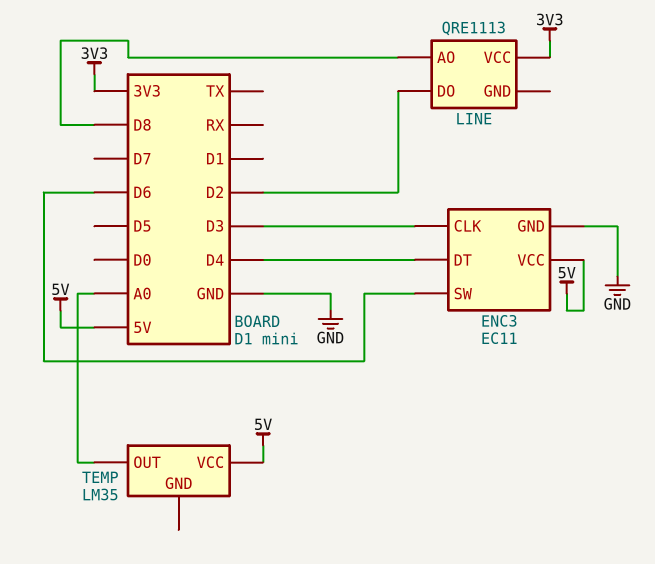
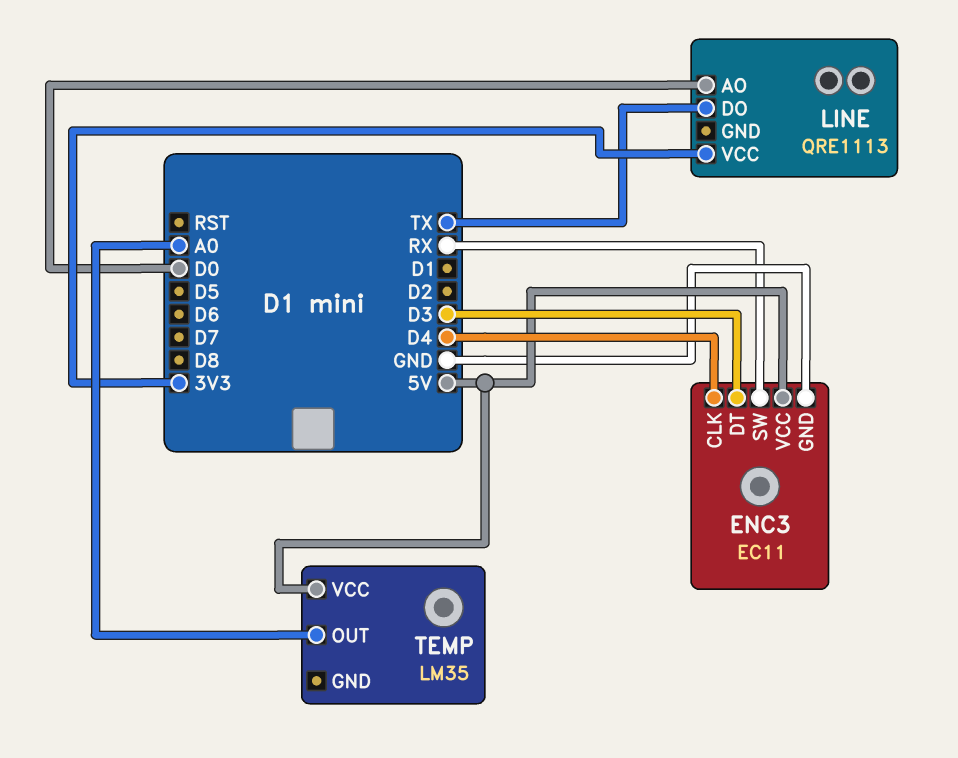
ENC3 pin CLK: D3 -> D4
ENC3 pin DT: D4 -> D3
ENC3 pin SW: D6 -> RX
LINE pin AO: D8 -> D0
LINE pin DO: D2 -> TX

